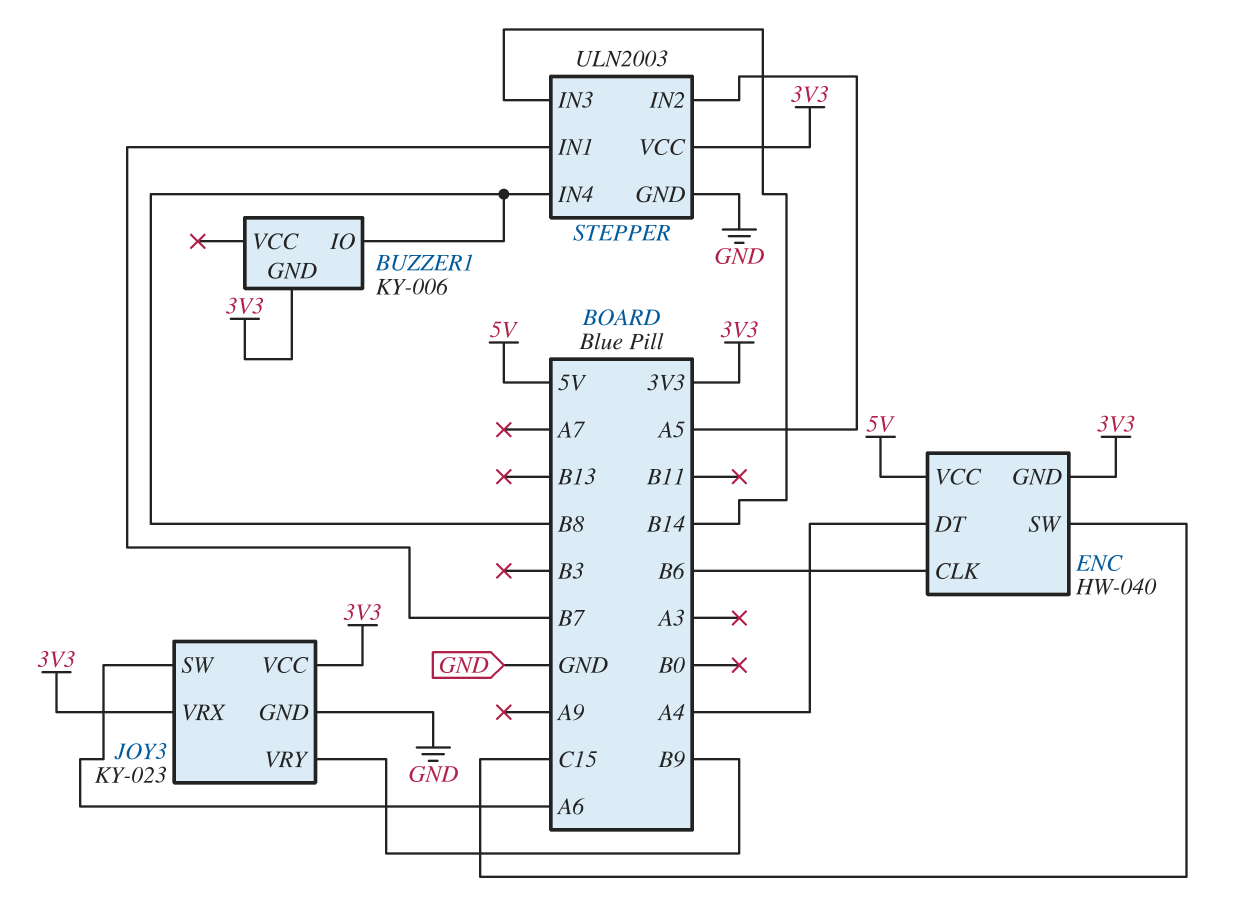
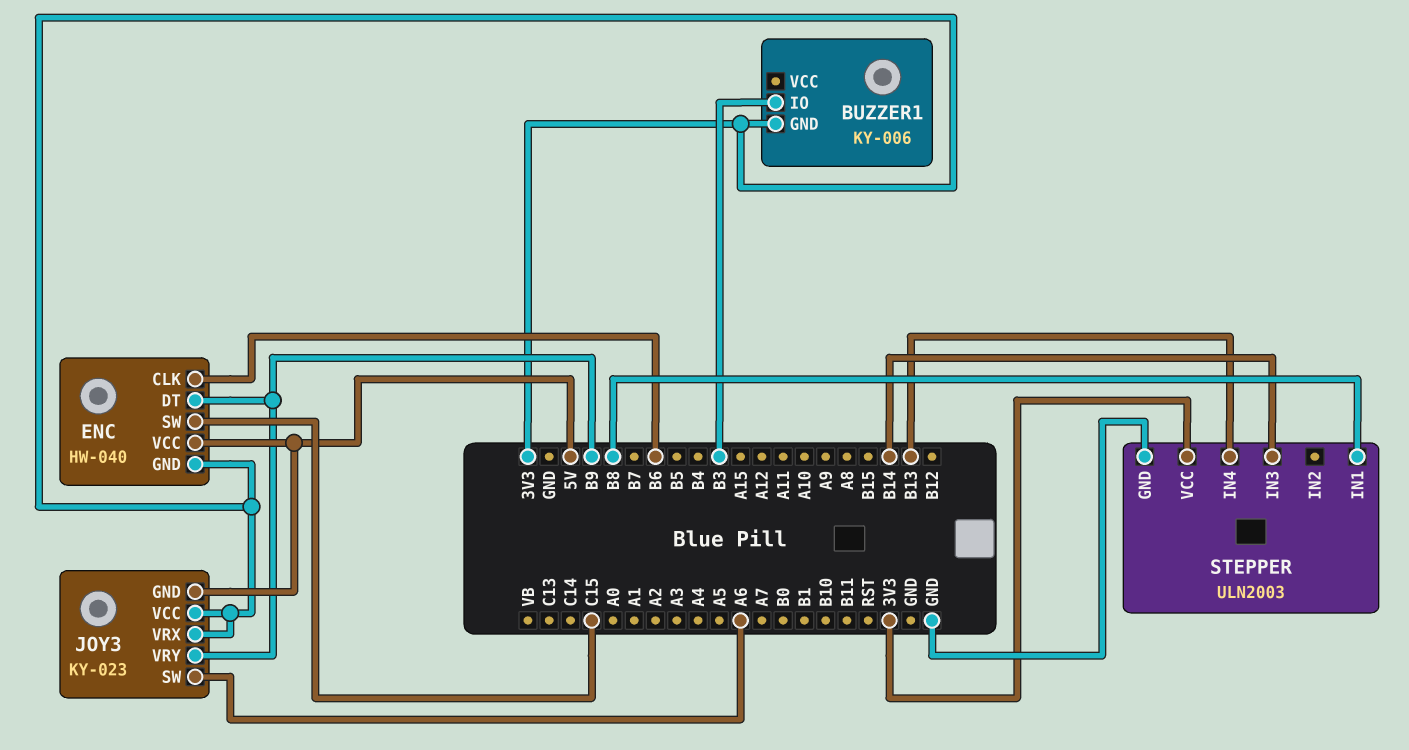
BUZZER1 pin IO: B8 -> B3
ENC pin DT: A4 -> B9
JOY3 pin GND: GND -> 5V
STEPPER pin IN1: B7 -> B8
STEPPER pin IN2: A5 -> none
STEPPER pin IN4: B8 -> B13

